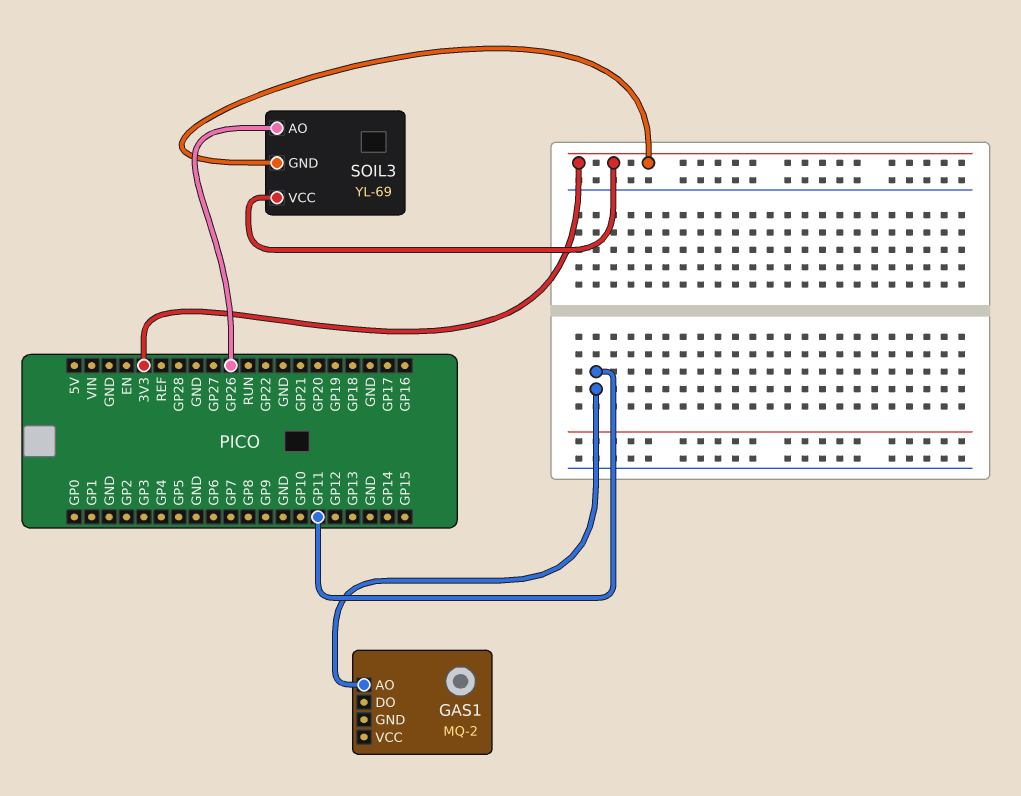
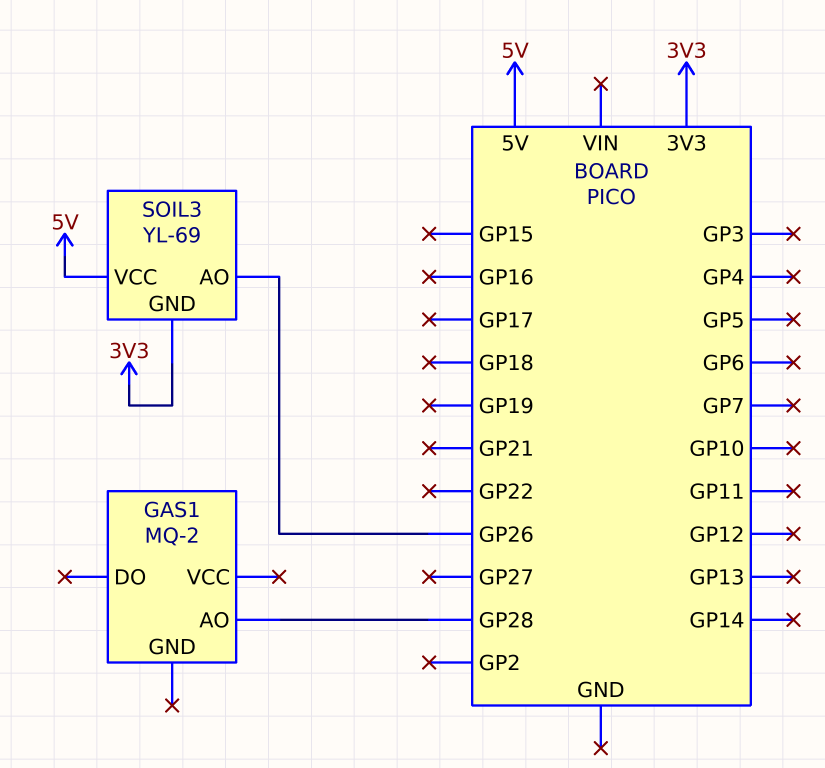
GAS1 pin AO: GP11 -> GP28
SOIL3 pin VCC: 3V3 -> 5V

